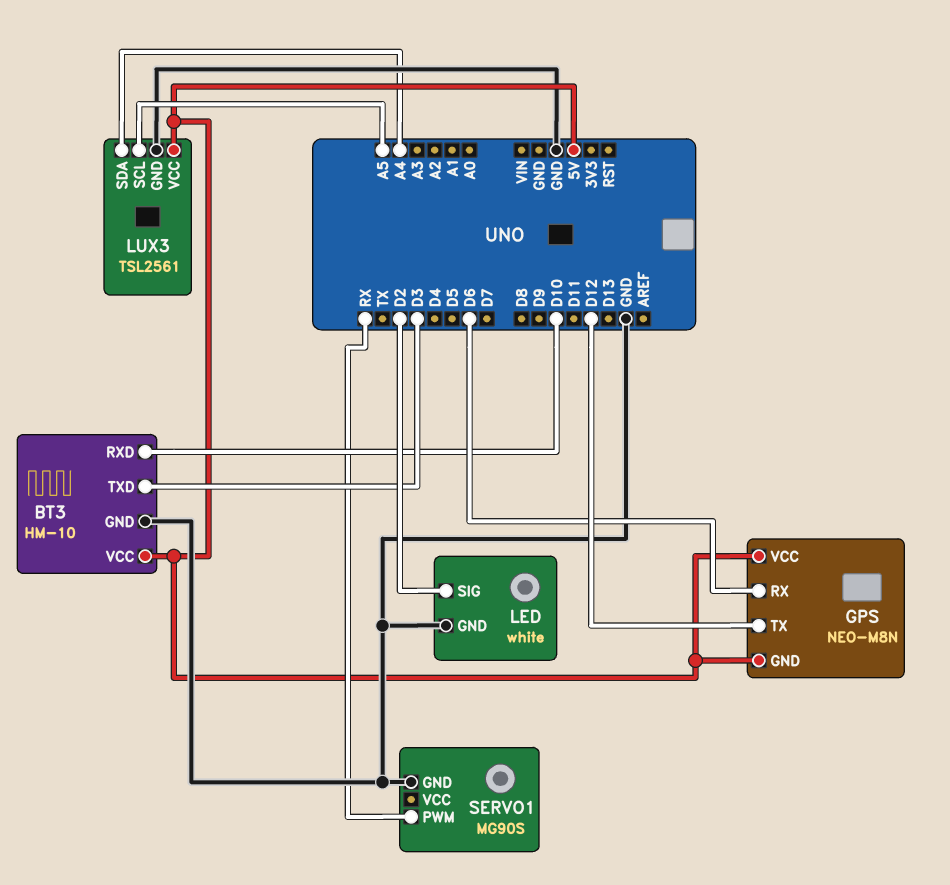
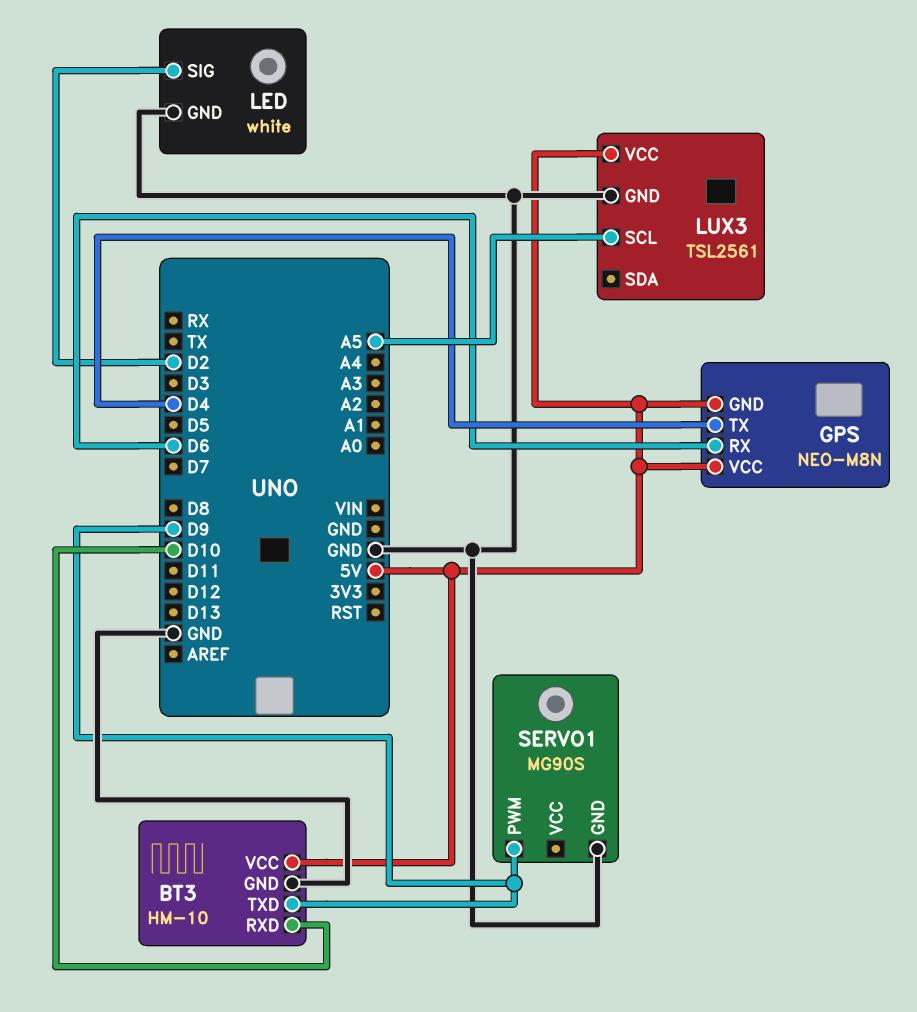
BT3 pin TXD: D3 -> D9
GPS pin TX: D12 -> D4
LUX3 pin SDA: A4 -> none
SERVO1 pin PWM: RX -> D9

